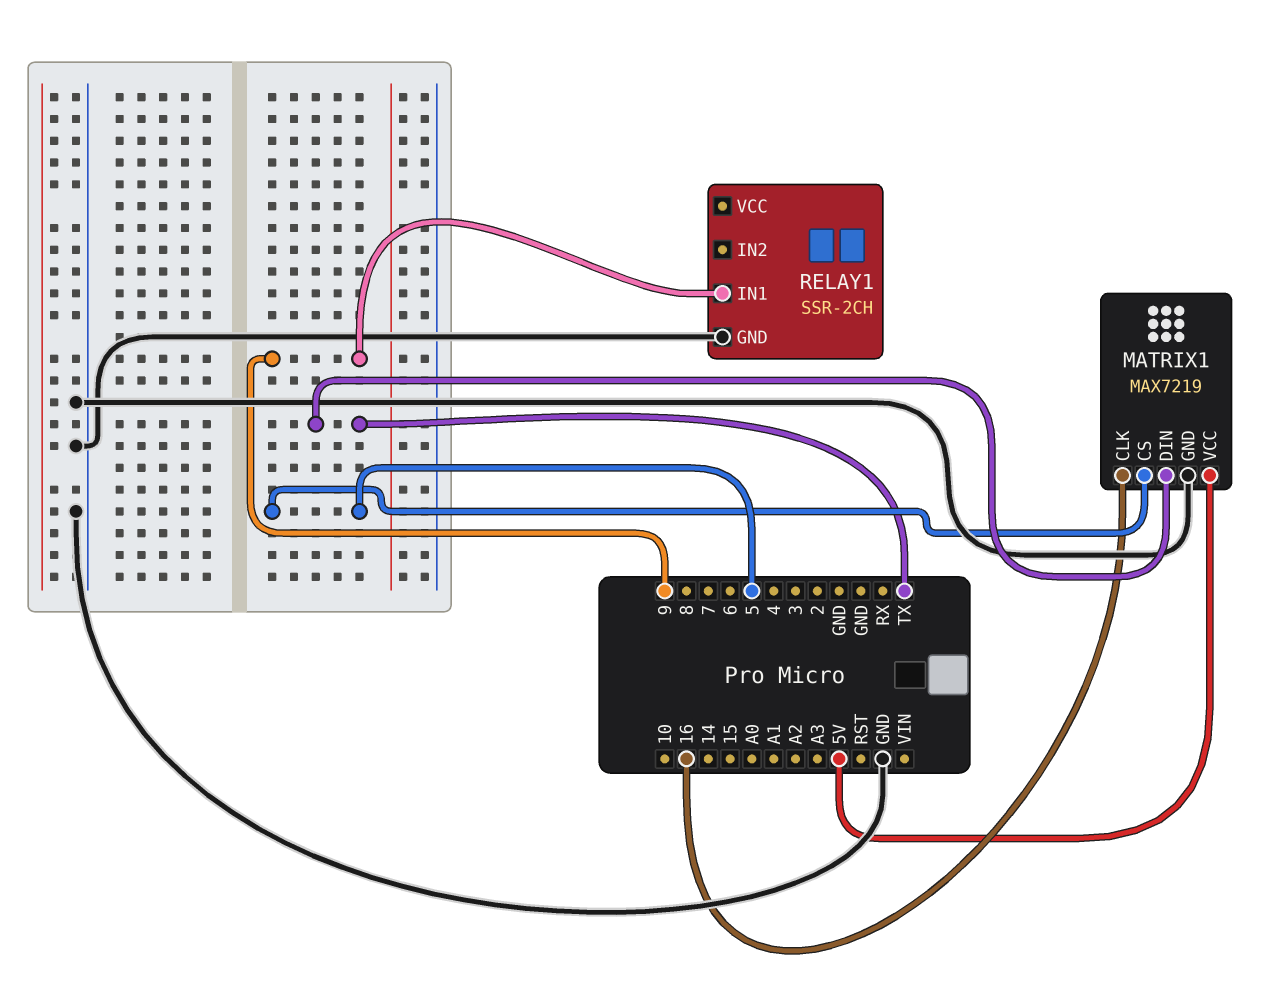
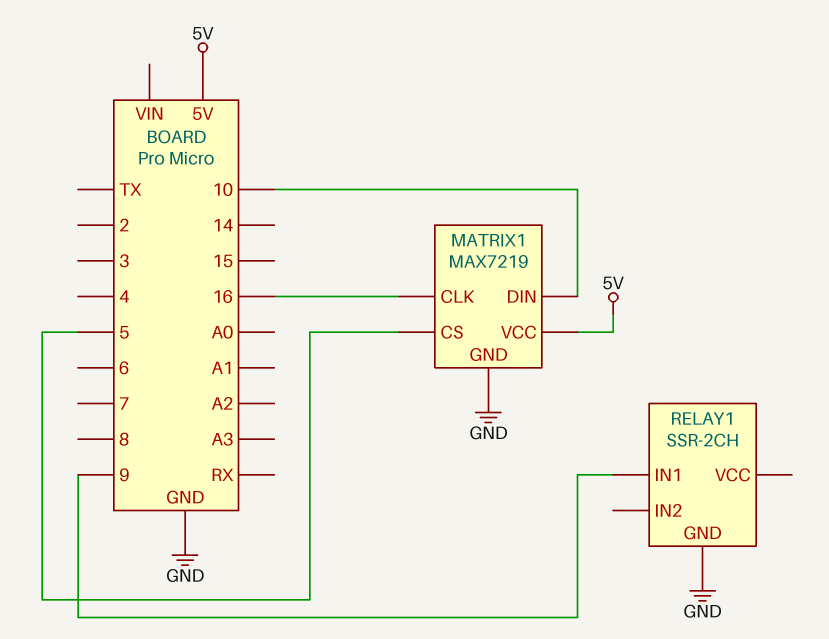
MATRIX1 pin DIN: TX -> 10

